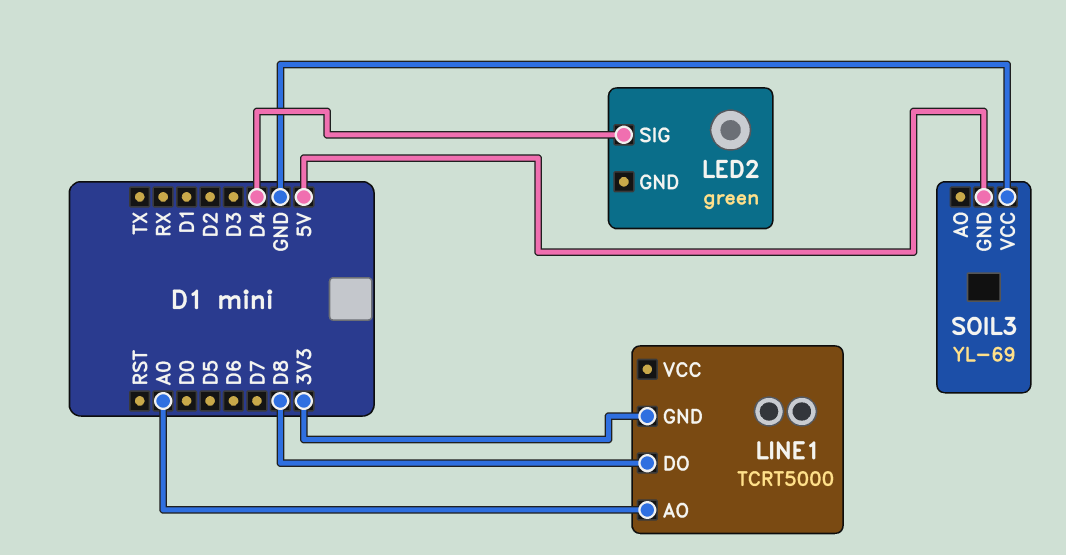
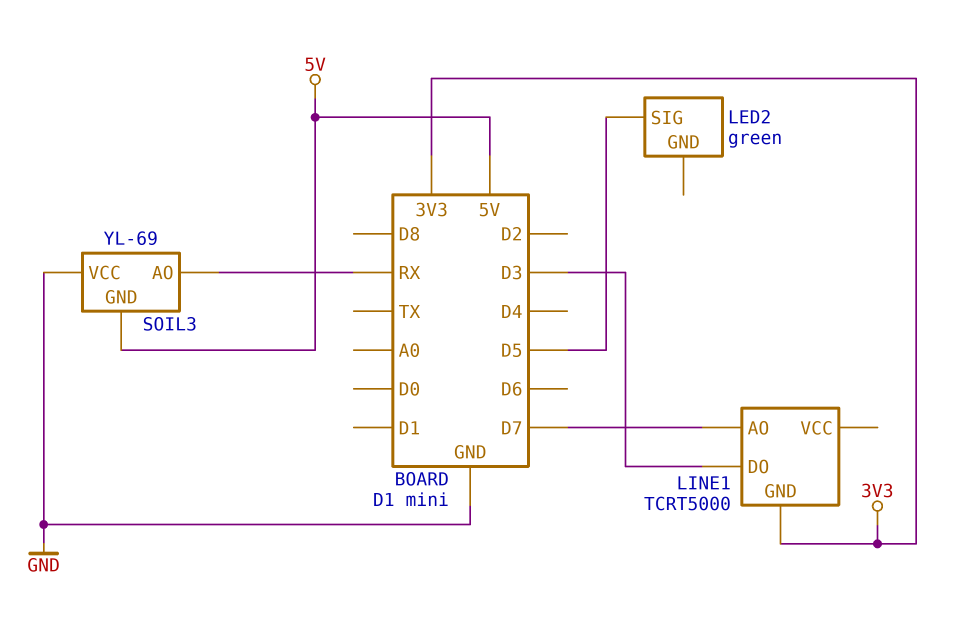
LED2 pin SIG: D4 -> D5
LINE1 pin AO: A0 -> D7
LINE1 pin DO: D8 -> D3
SOIL3 pin AO: none -> RX

